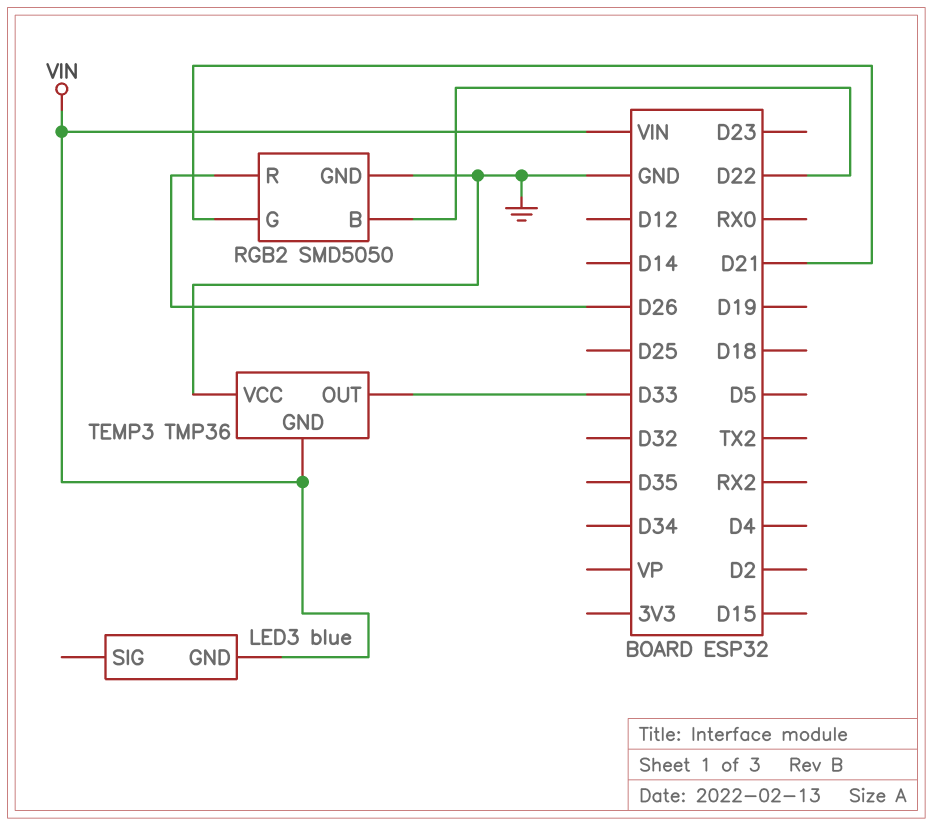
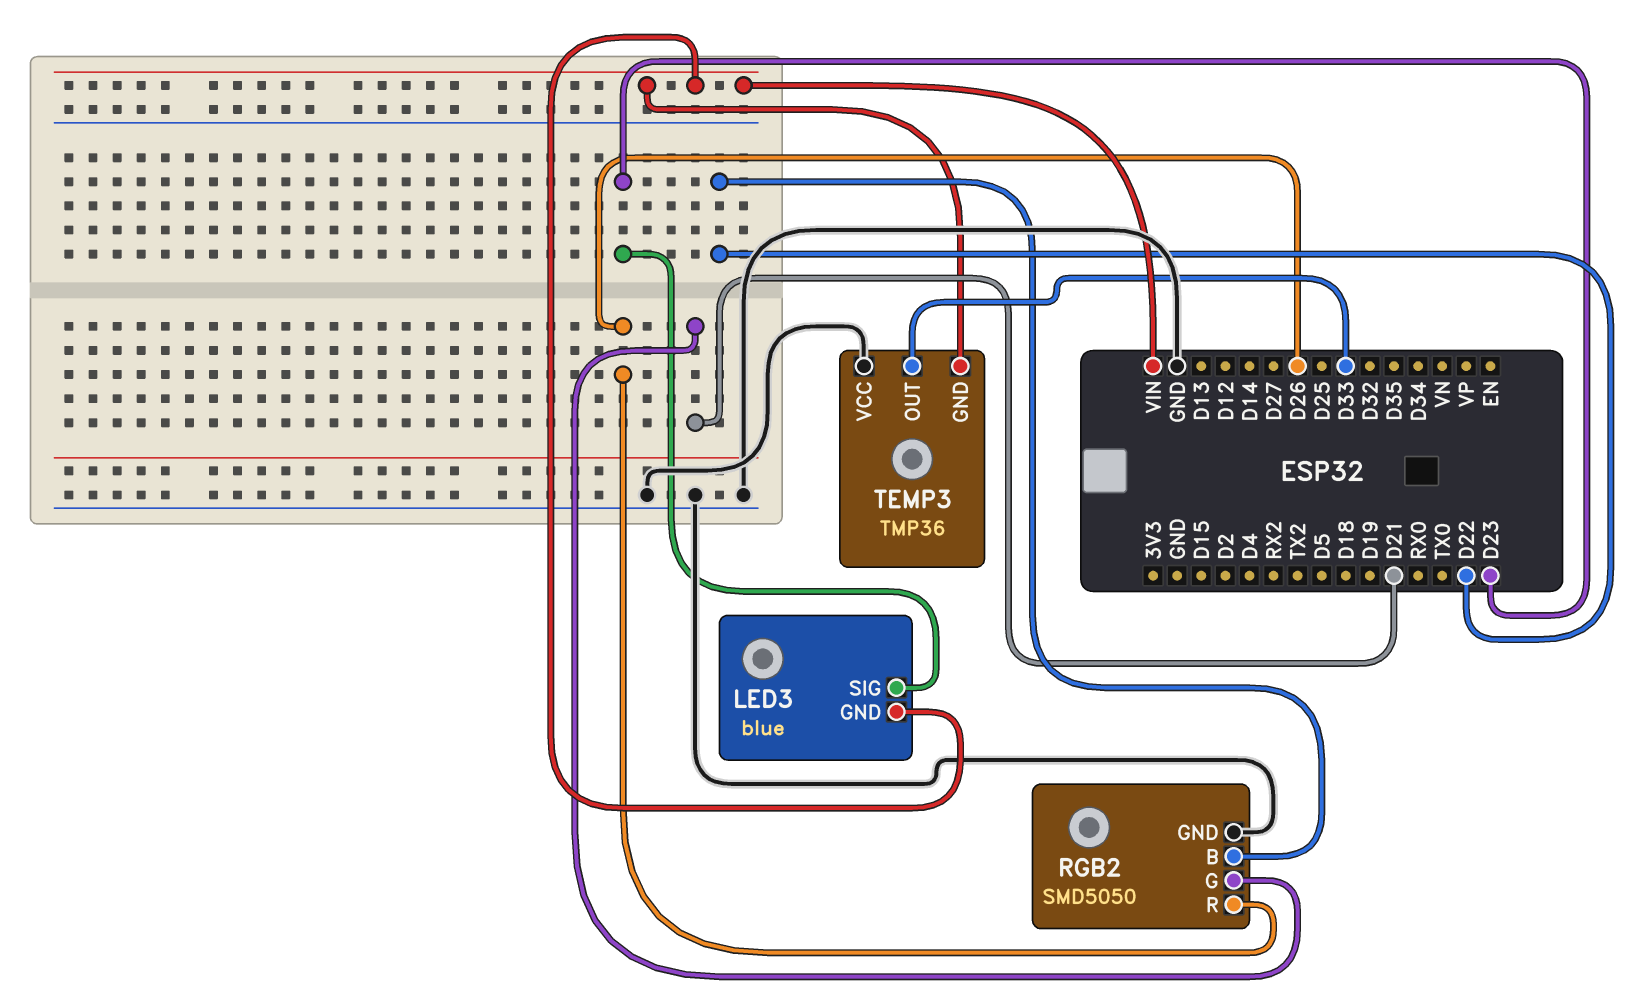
LED3 pin SIG: none -> D23

